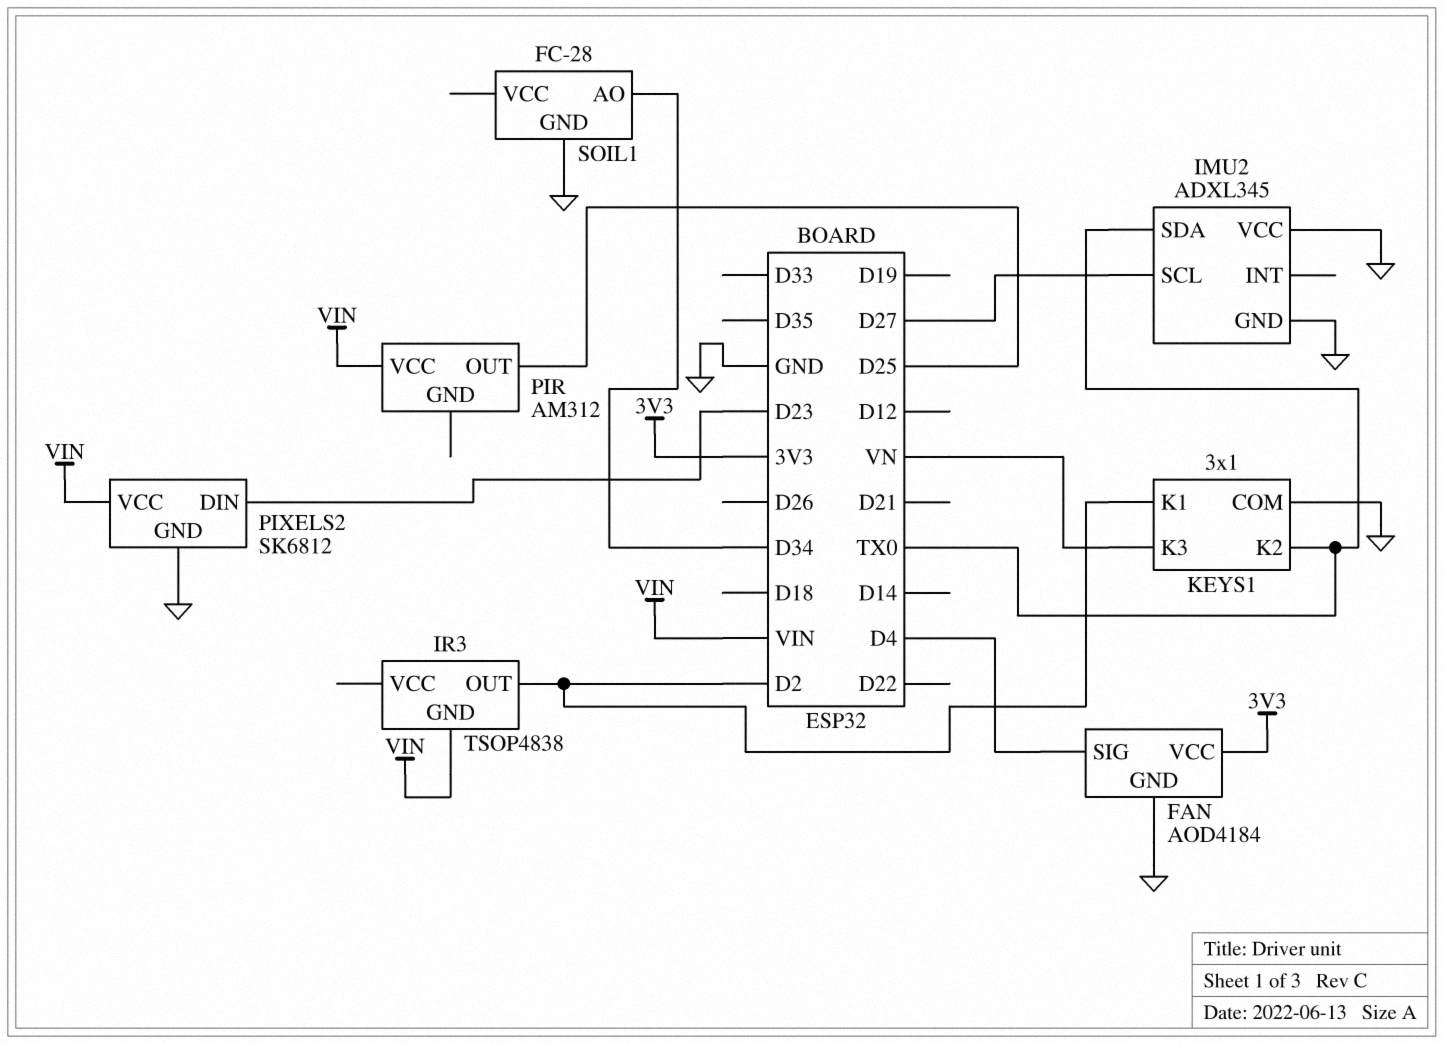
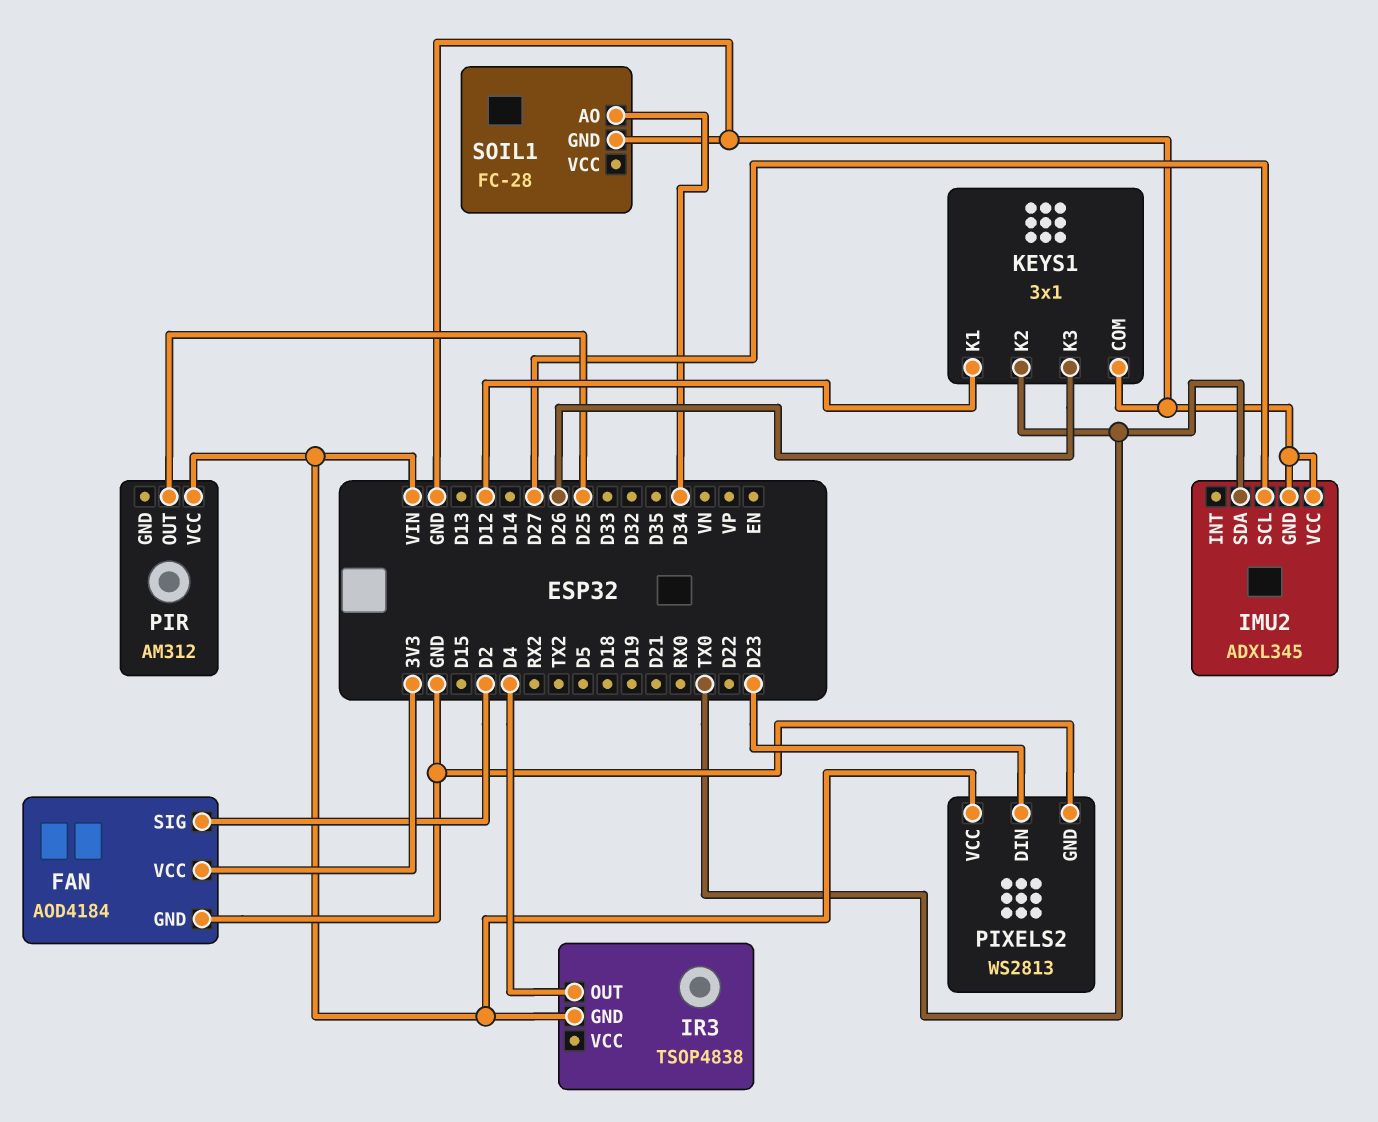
FAN pin SIG: D4 -> D2
IR3 pin OUT: D2 -> D4
KEYS1 pin K1: D2 -> D12
KEYS1 pin K3: VN -> D26
PIXELS2: SK6812 -> WS2813

